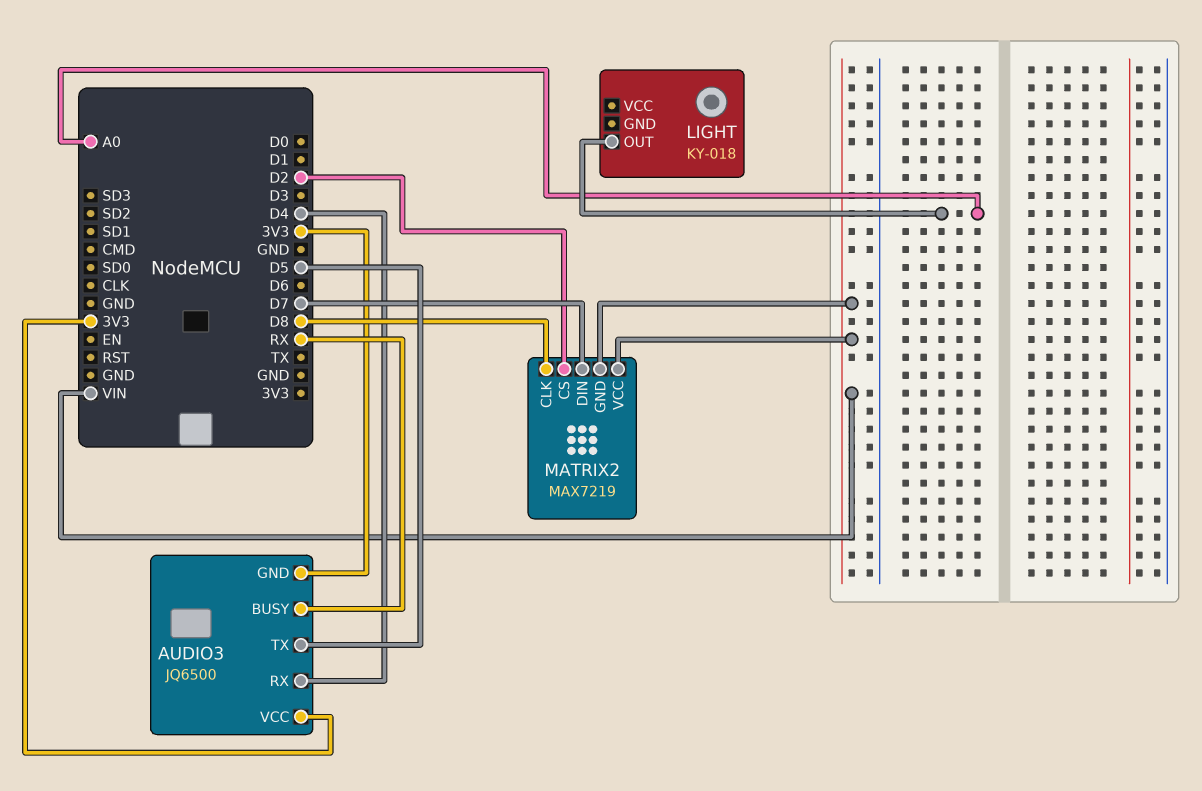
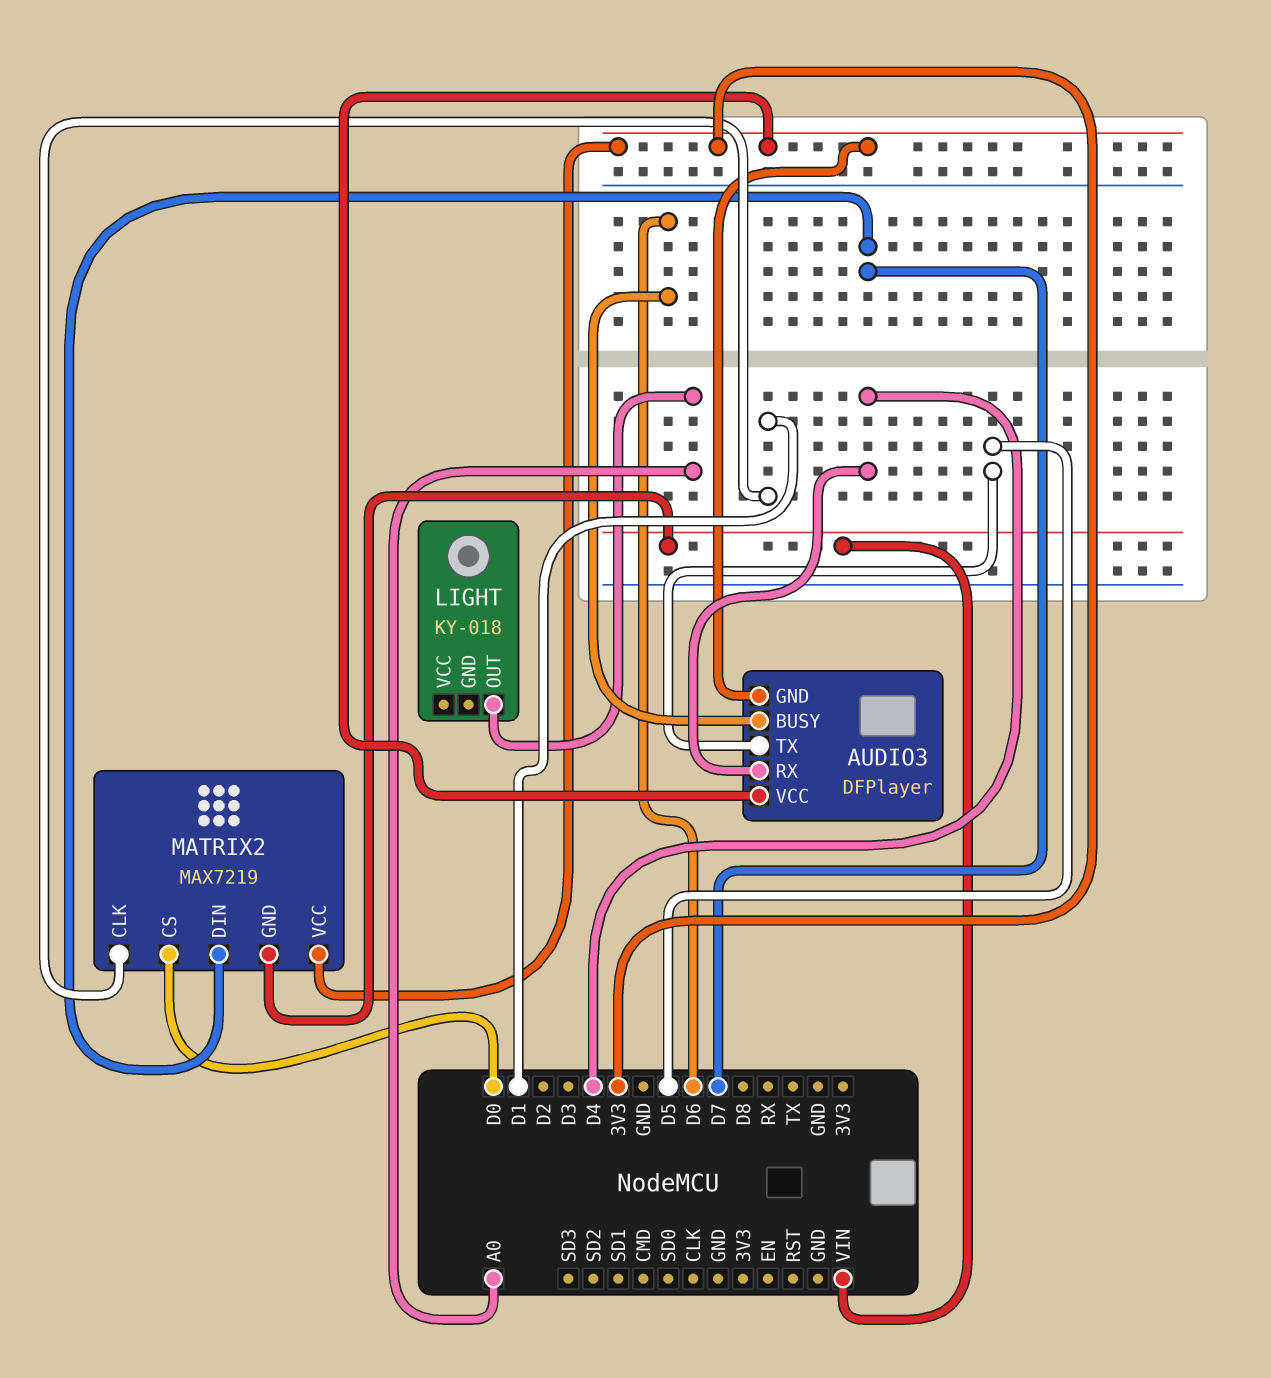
AUDIO3: JQ6500 -> DFPlayer
AUDIO3 pin BUSY: RX -> D6
MATRIX2 pin CLK: D8 -> D1
MATRIX2 pin CS: D2 -> D0
MATRIX2 pin VCC: VIN -> 3V3

